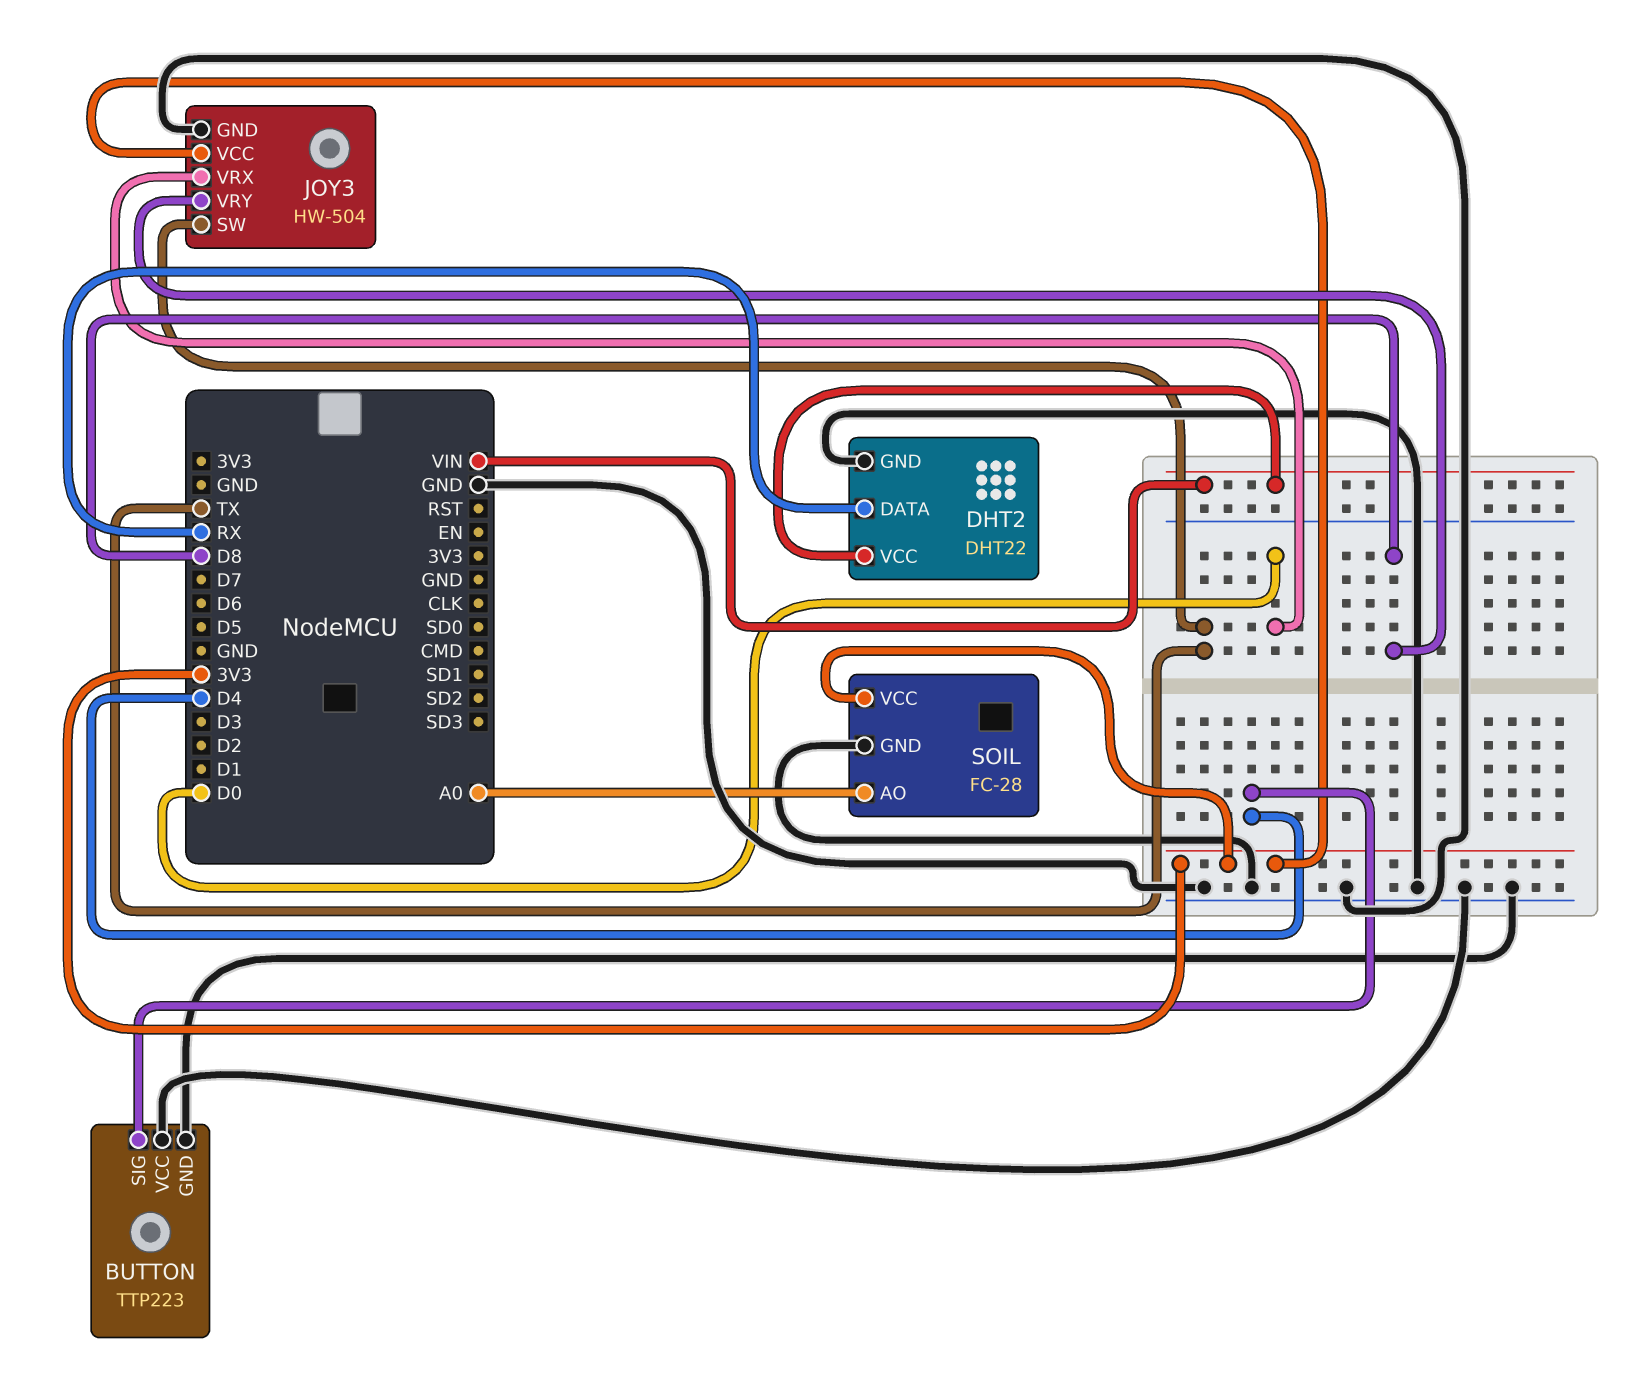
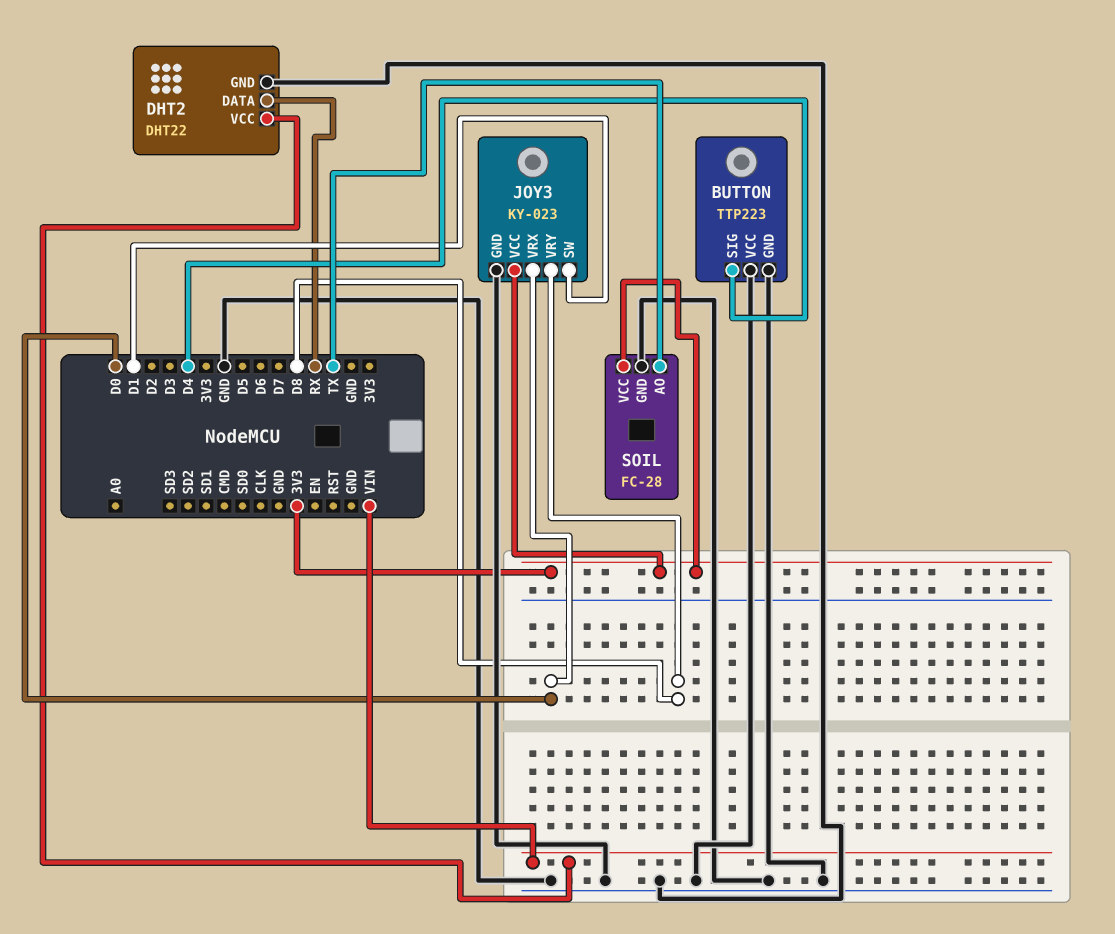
JOY3: HW-504 -> KY-023
JOY3 pin SW: TX -> D1
SOIL pin AO: A0 -> TX

